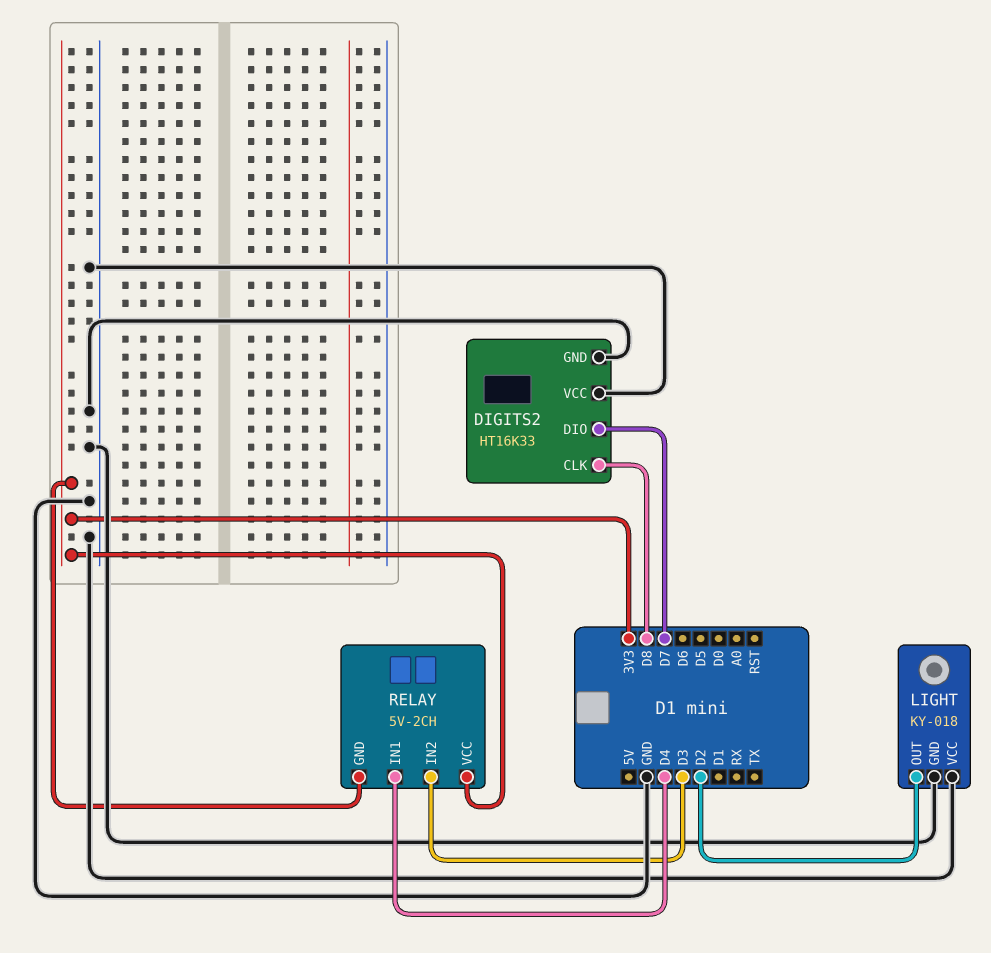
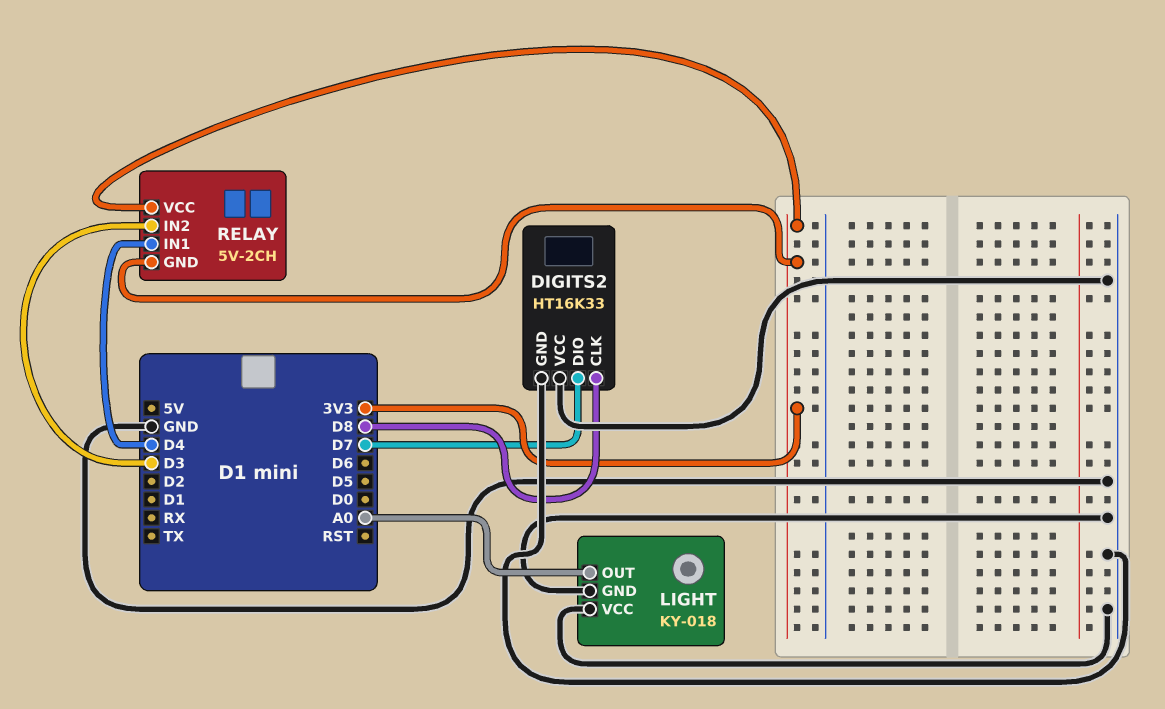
LIGHT pin OUT: D2 -> A0

